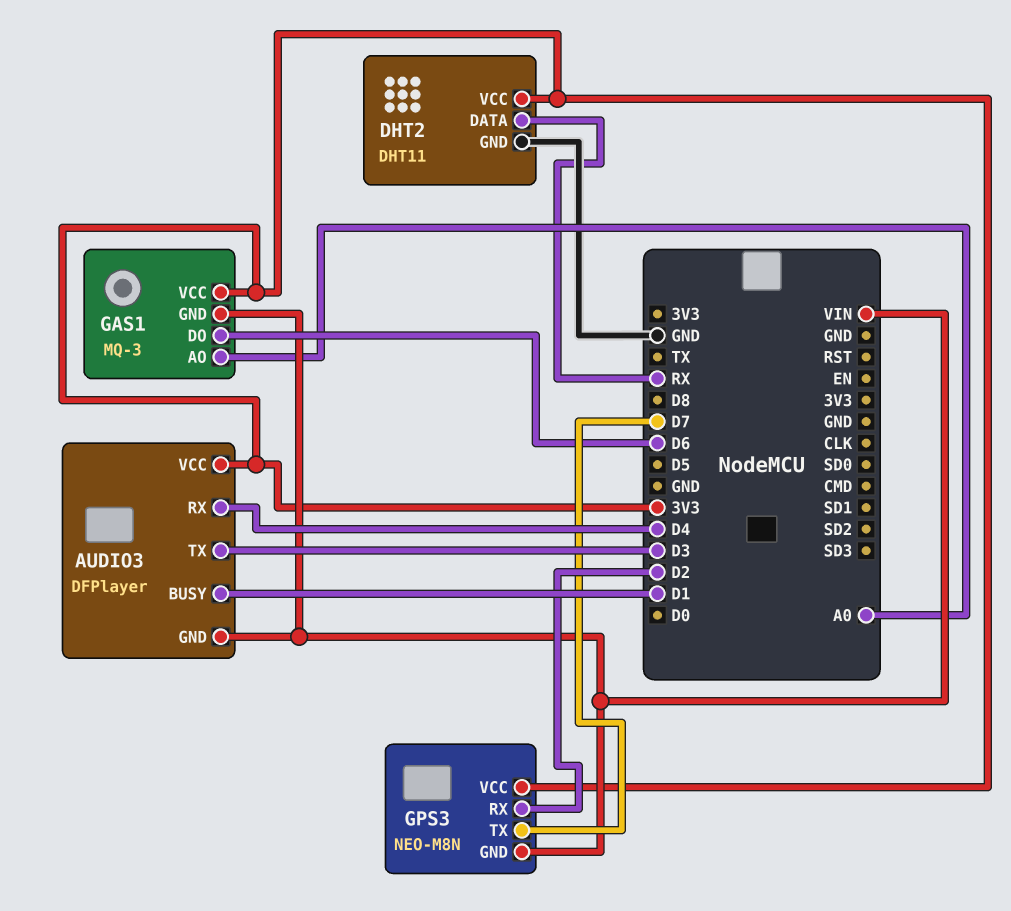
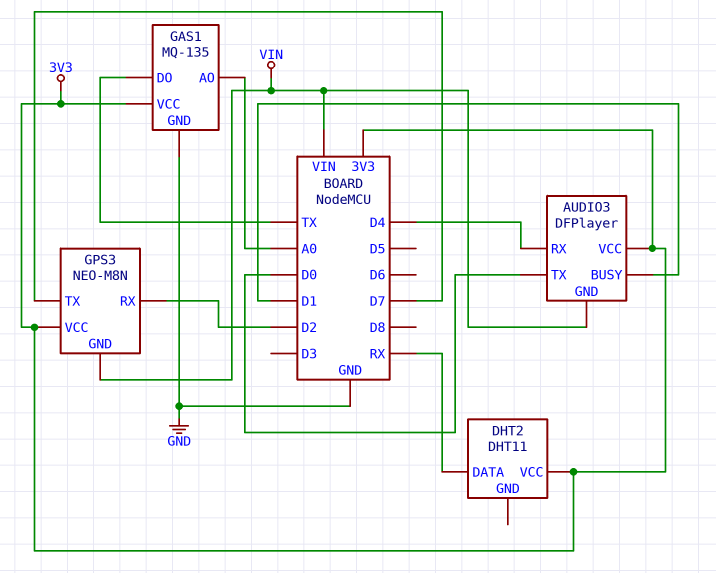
AUDIO3 pin TX: D3 -> D0
DHT2 pin GND: GND -> none
GAS1: MQ-3 -> MQ-135
GAS1 pin DO: D6 -> TX
GAS1 pin GND: VIN -> GND

